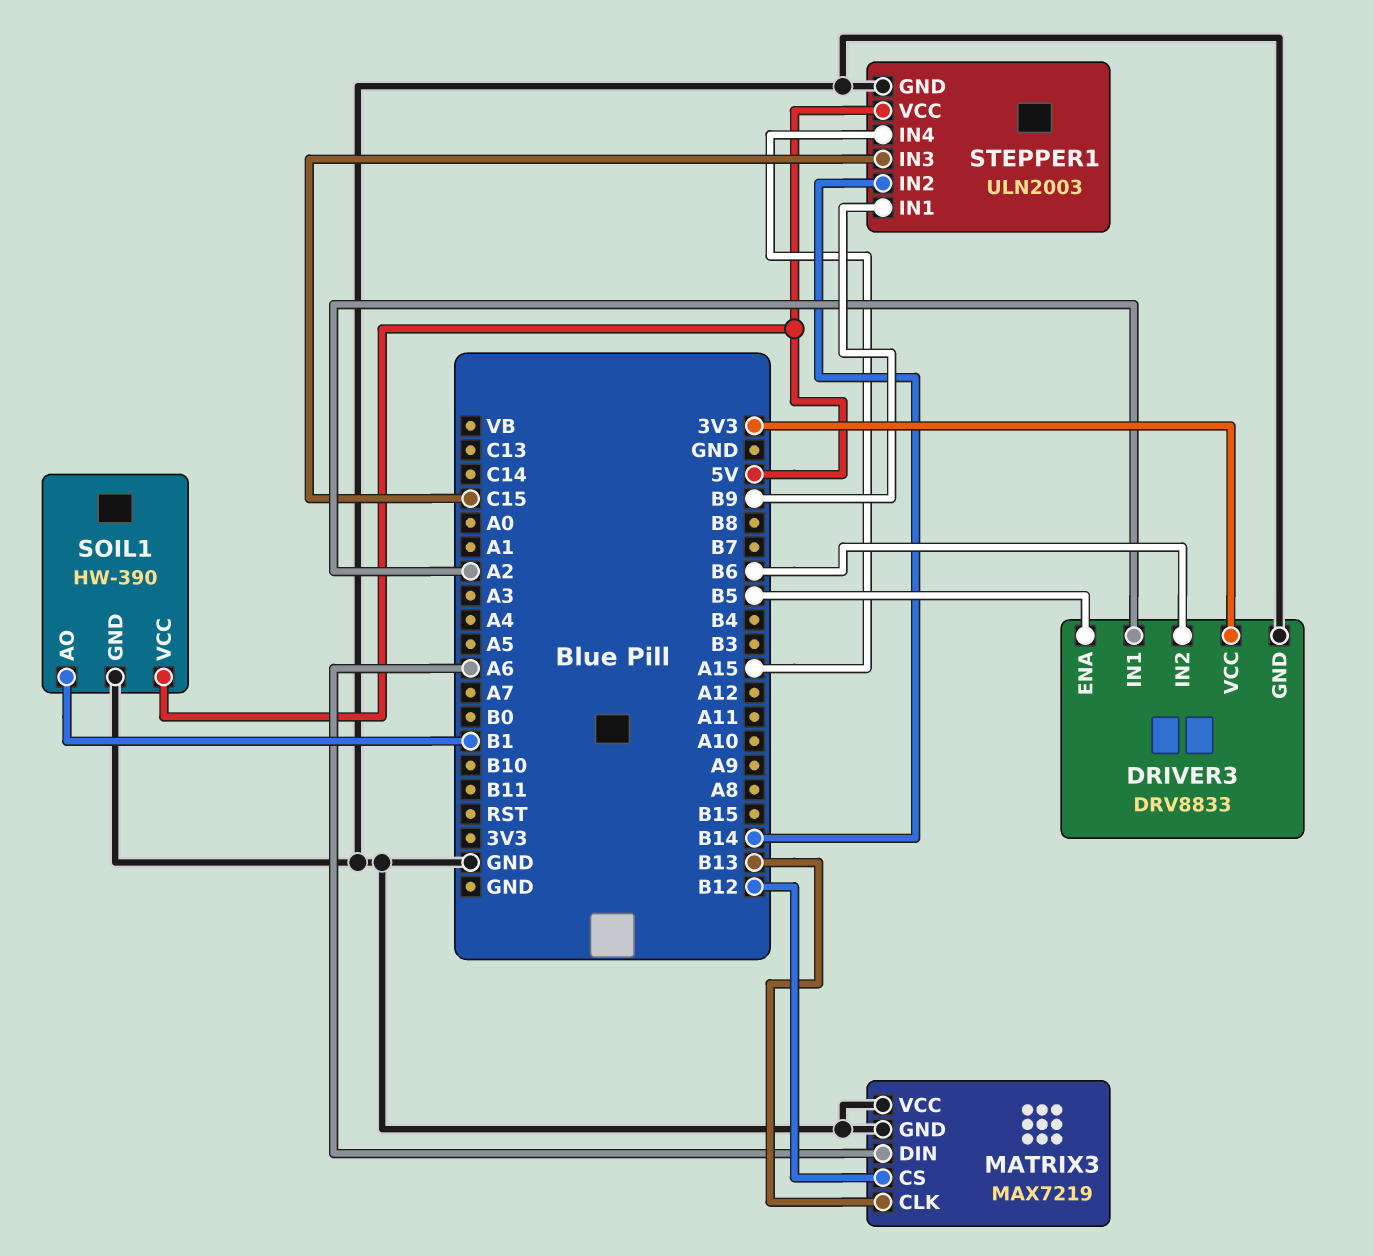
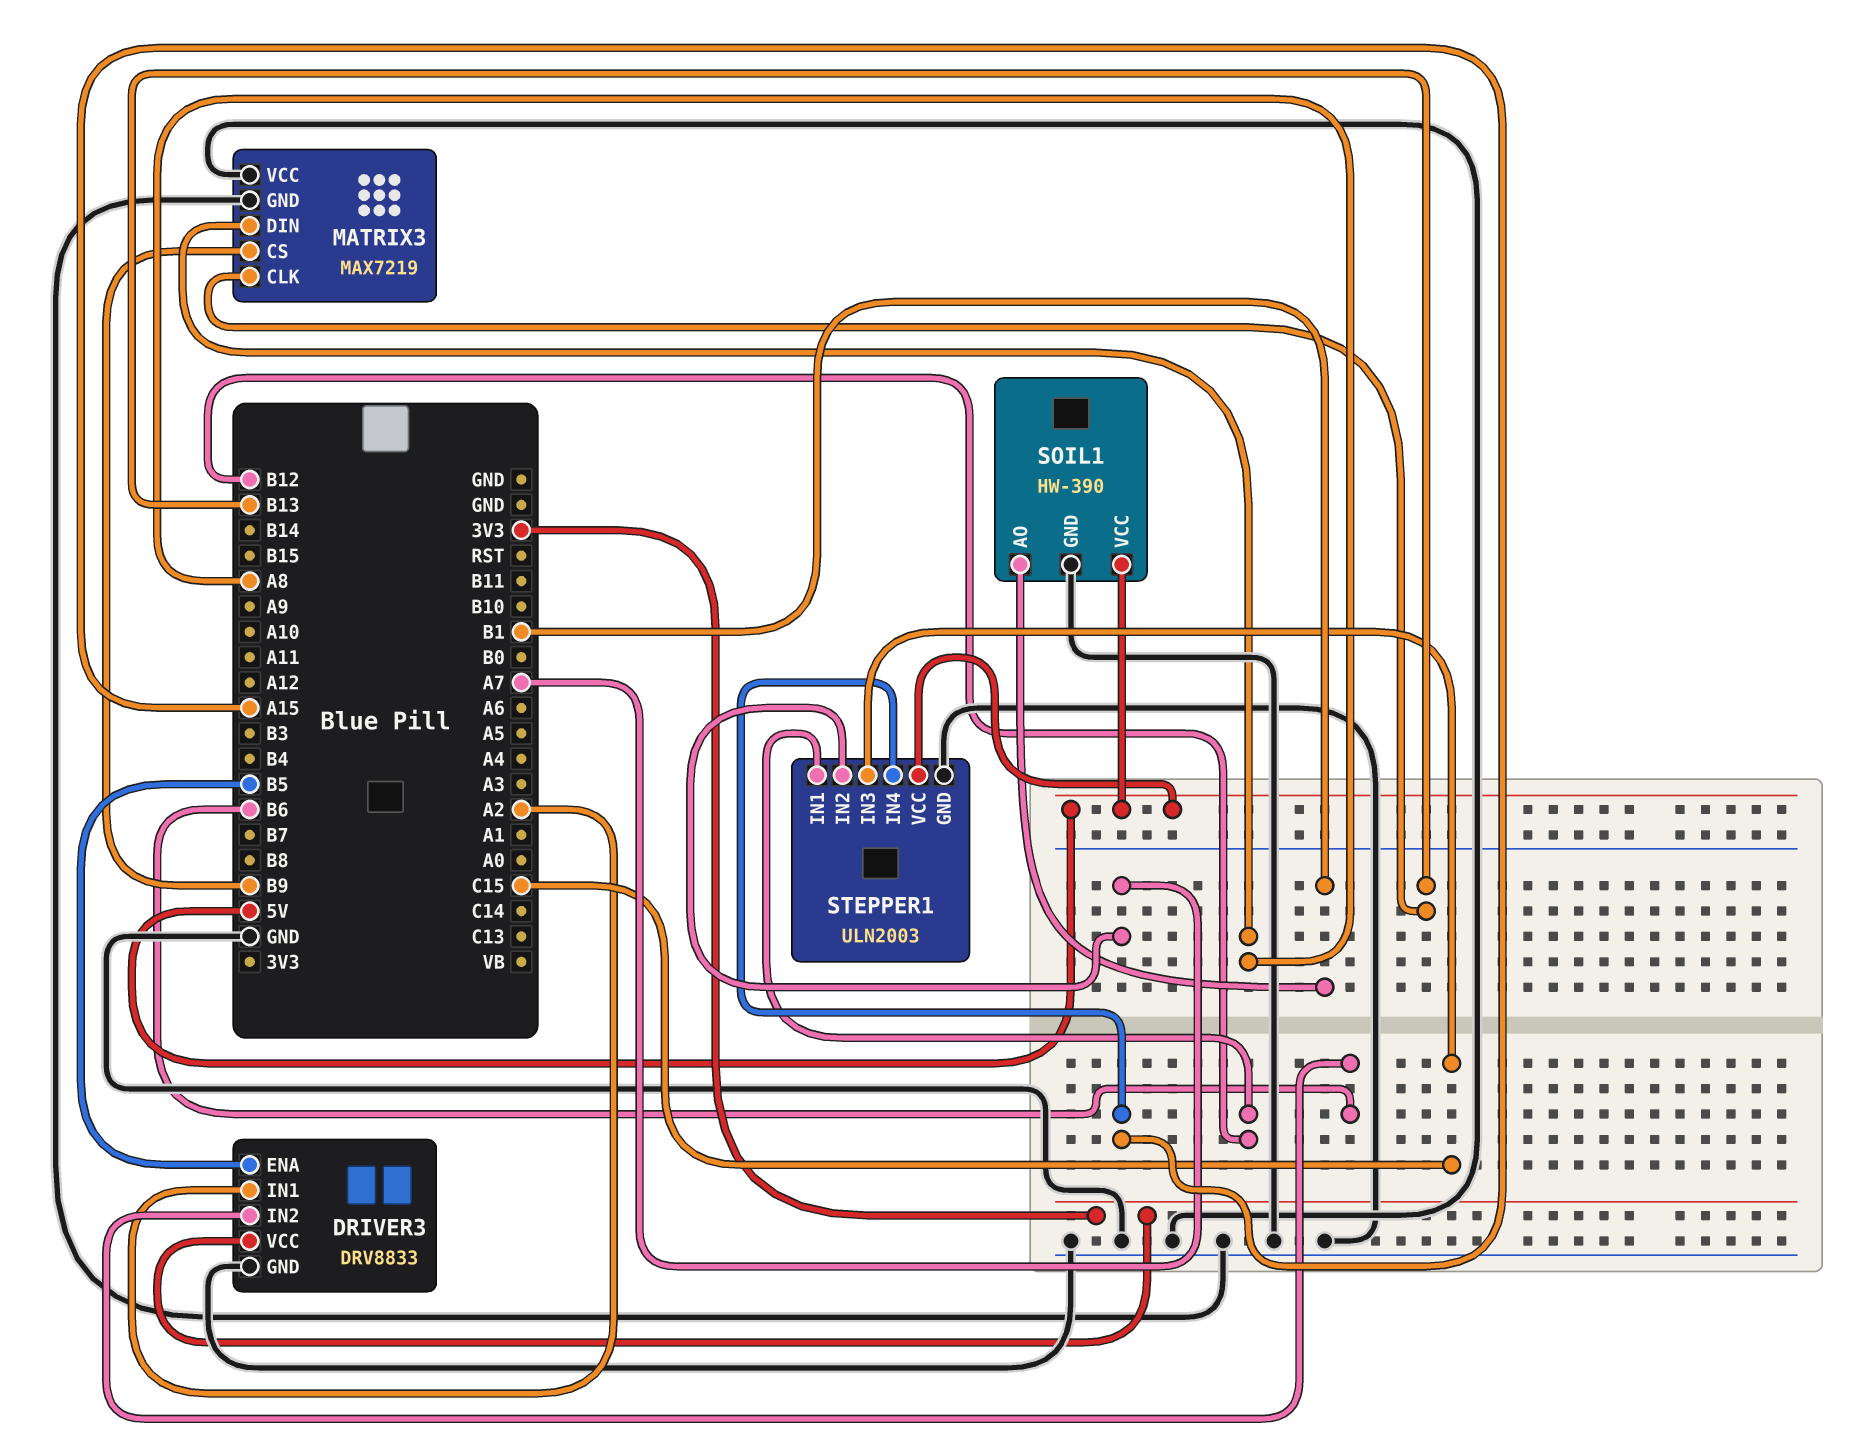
MATRIX3 pin CS: B12 -> B9
MATRIX3 pin DIN: A6 -> A8
STEPPER1 pin IN1: B9 -> B12
STEPPER1 pin IN2: B14 -> A7

